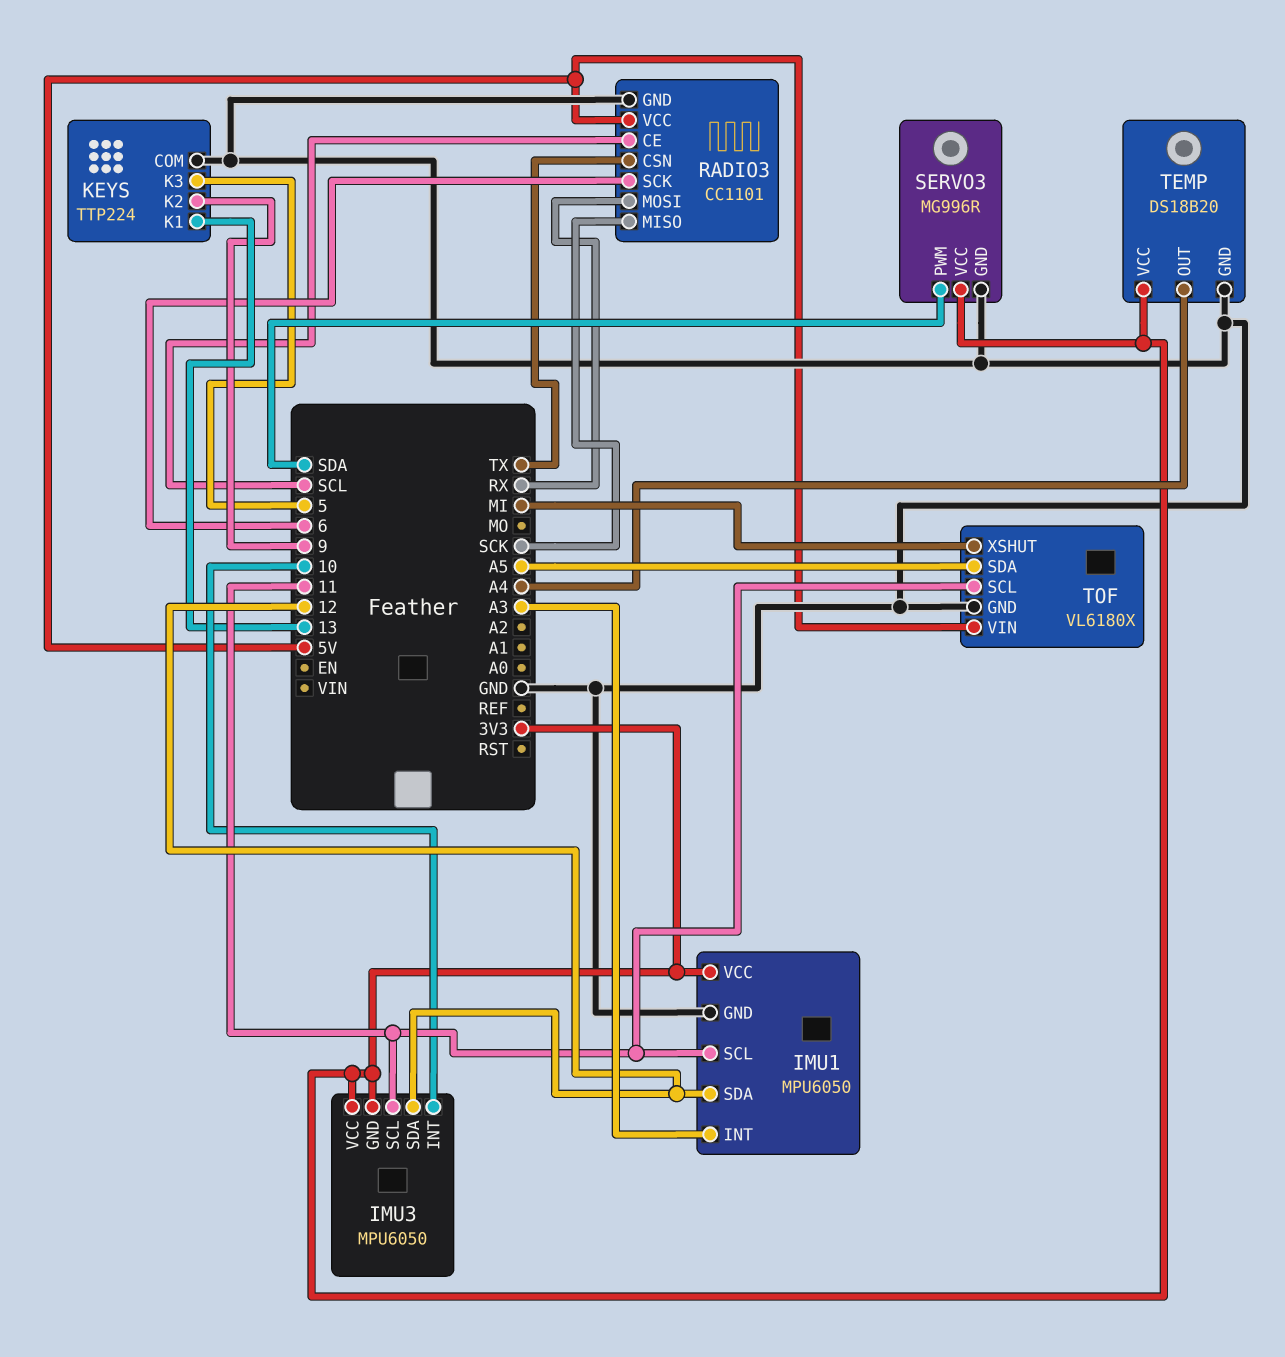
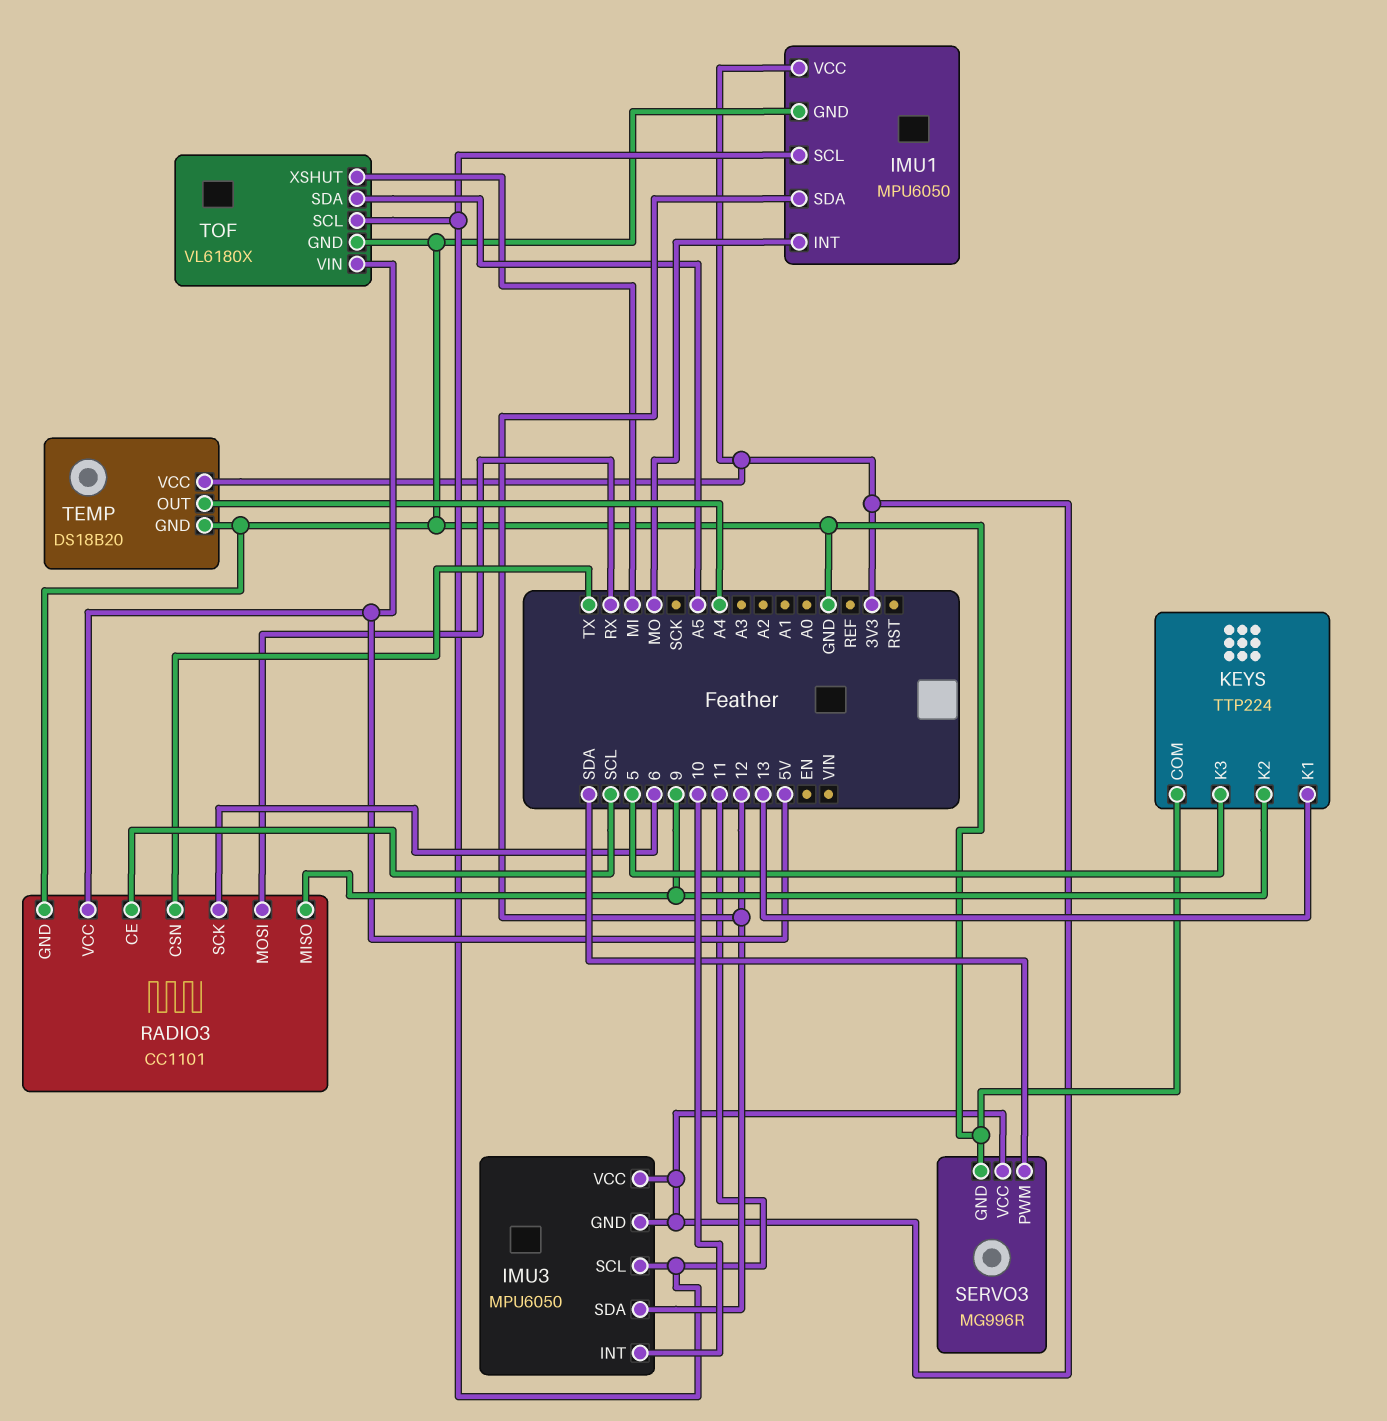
IMU1 pin INT: A3 -> MO
RADIO3 pin MISO: SCK -> 9

